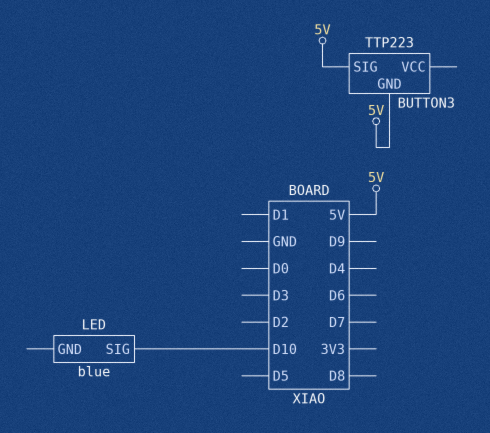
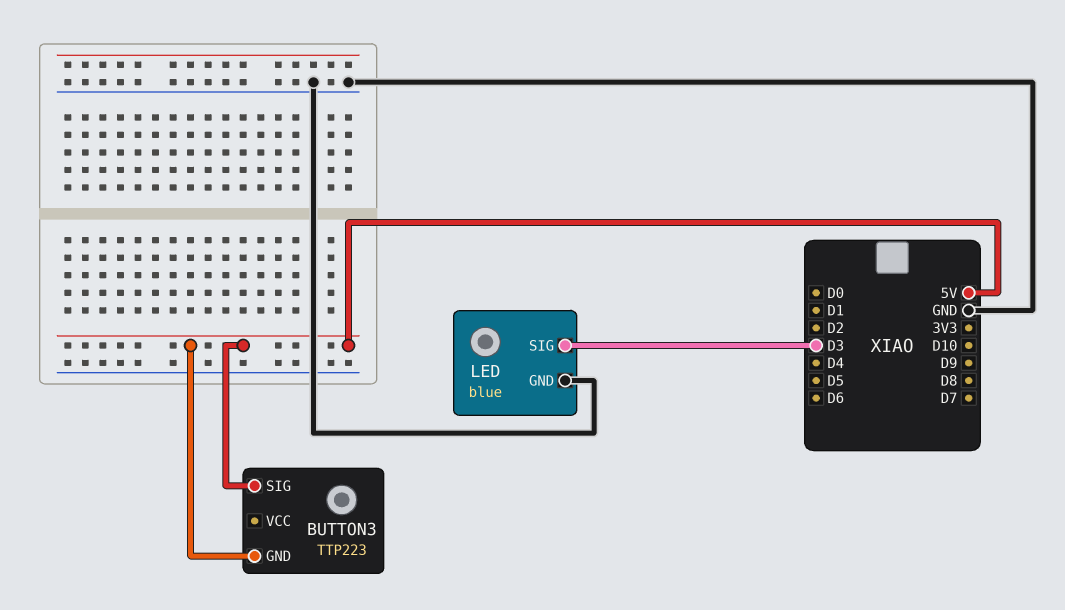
LED pin GND: none -> GND
LED pin SIG: D10 -> D3

